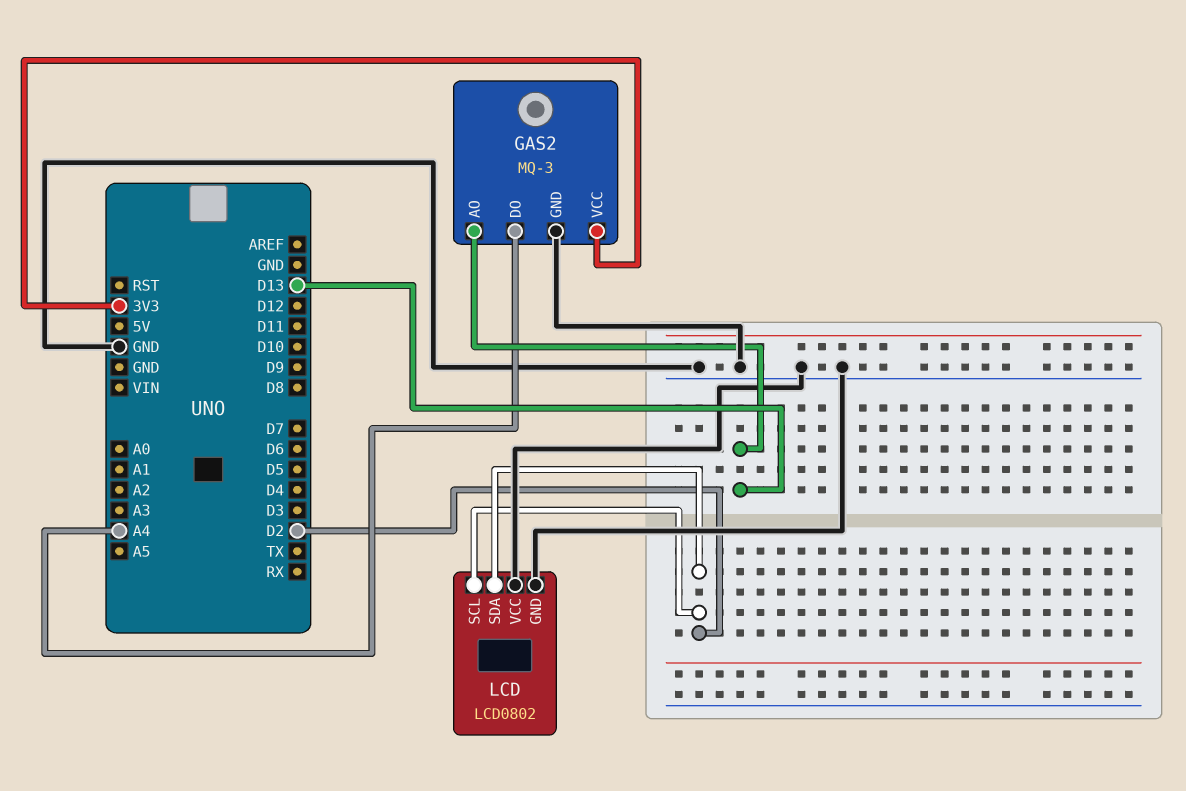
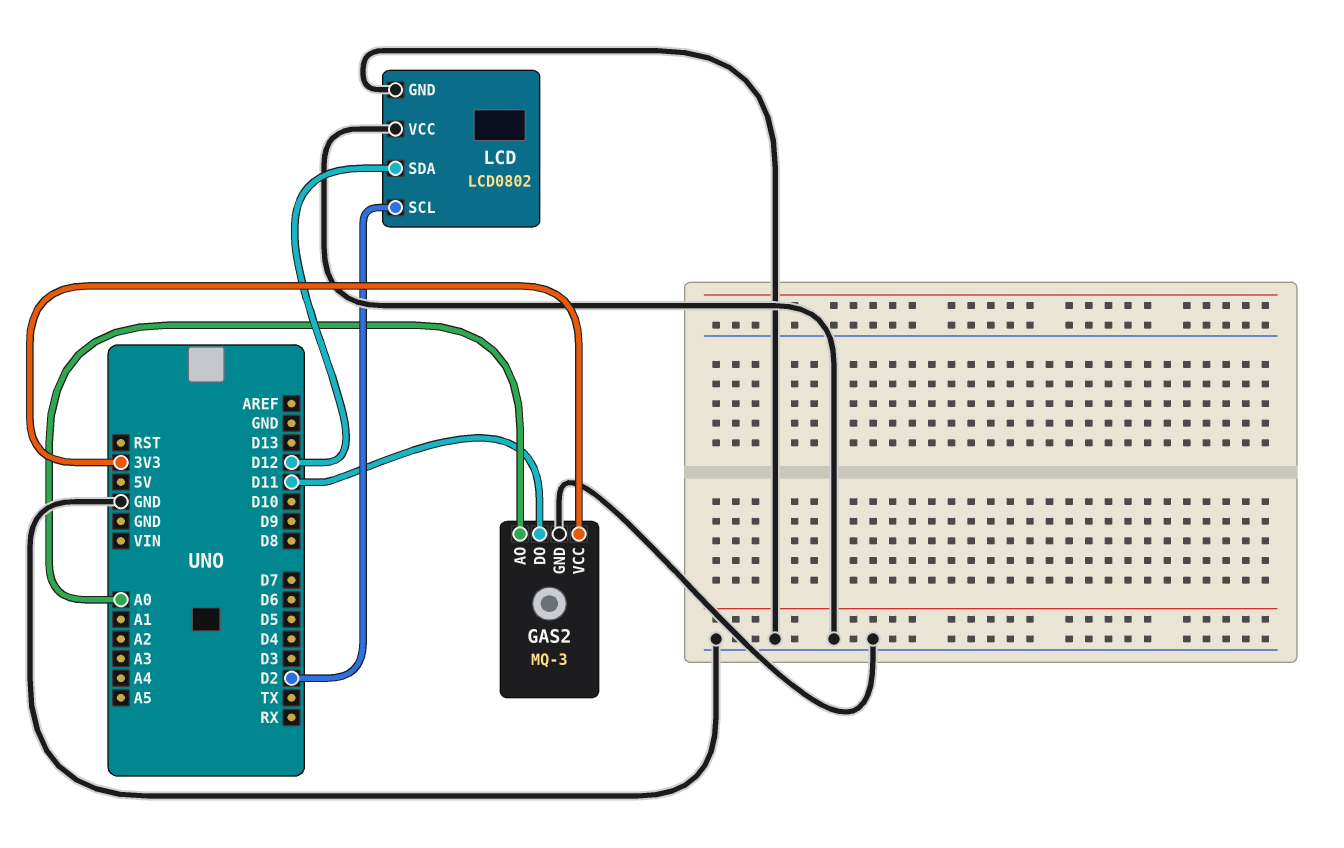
GAS2 pin AO: D13 -> A0
GAS2 pin DO: A4 -> D11
LCD pin SDA: D2 -> D12

